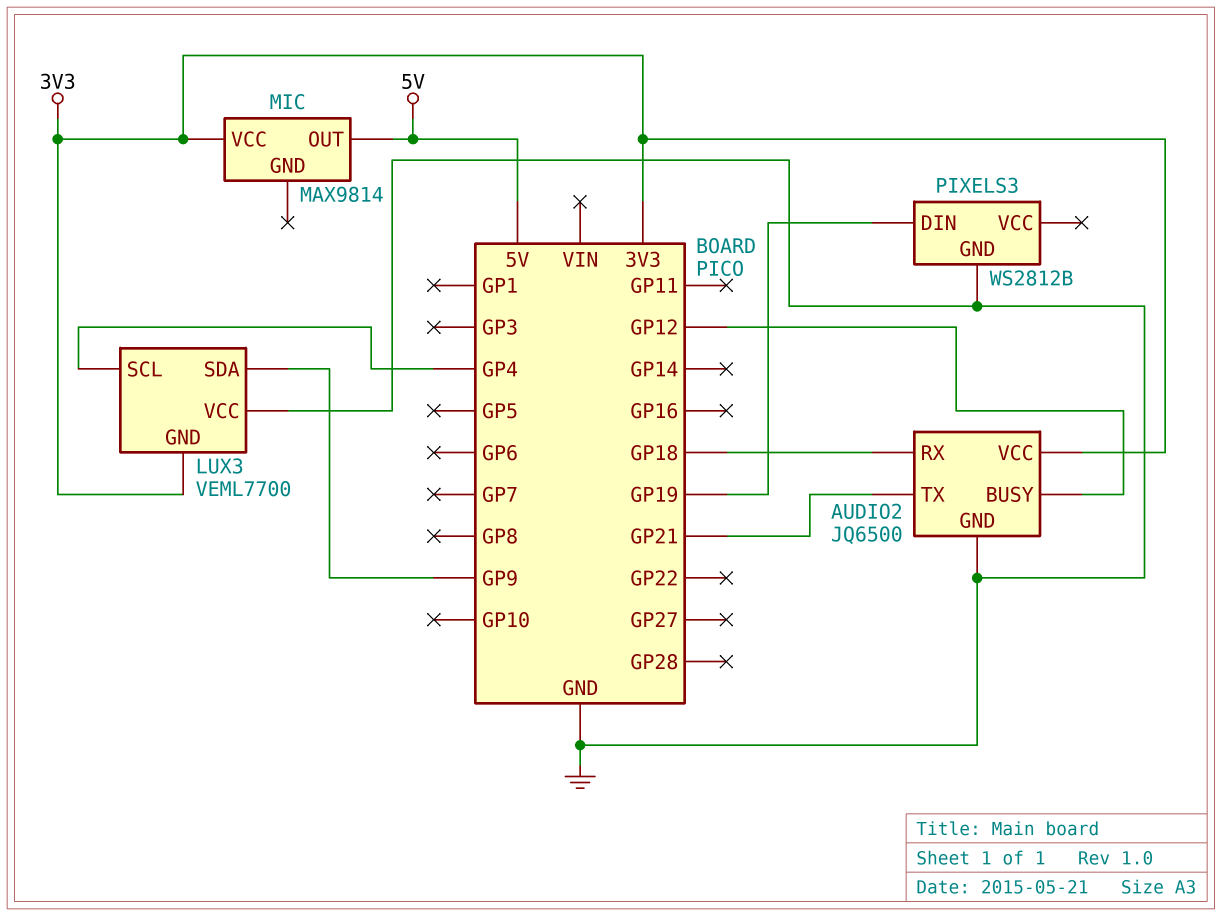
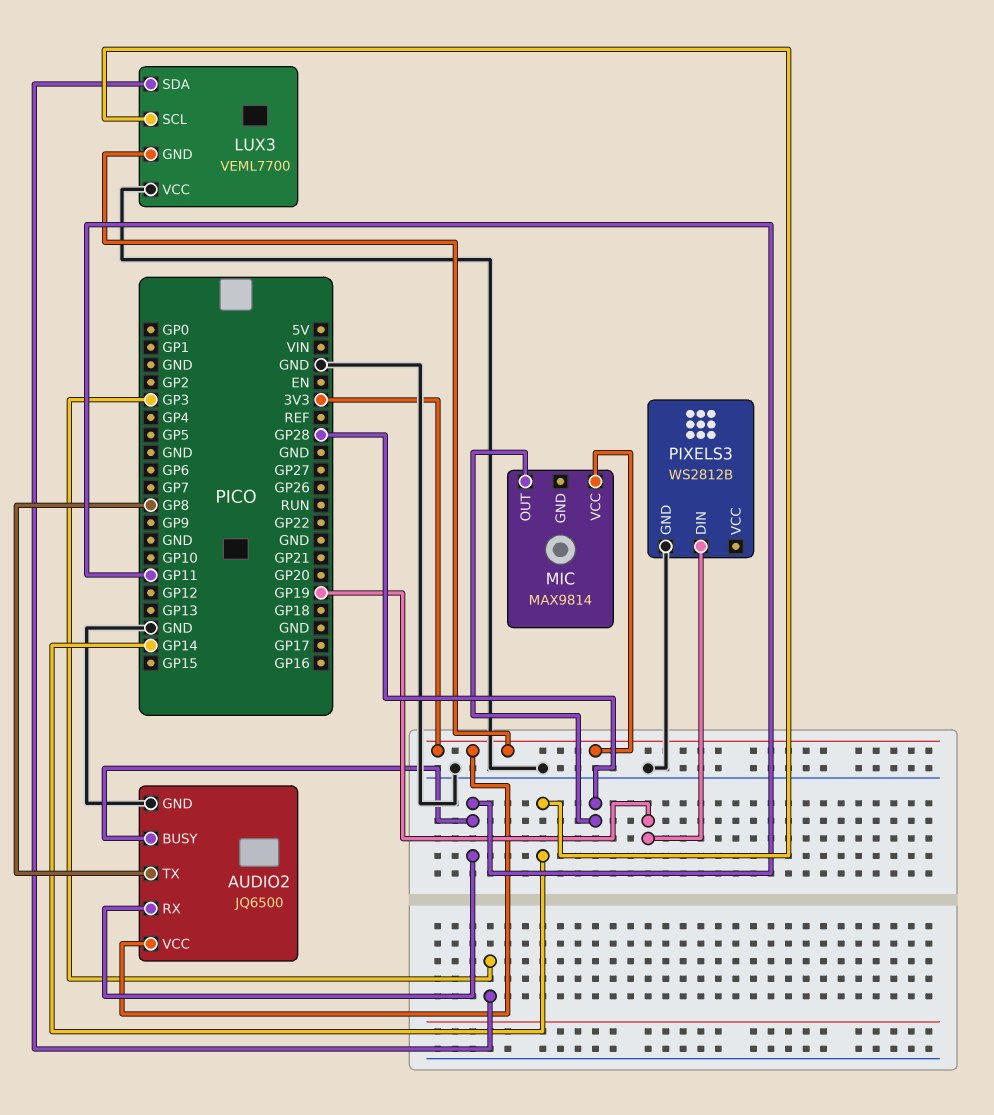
AUDIO2 pin BUSY: GP12 -> GP11
AUDIO2 pin RX: GP18 -> GP11
AUDIO2 pin TX: GP21 -> GP8
LUX3 pin SCL: GP4 -> GP14
LUX3 pin SDA: GP9 -> GP3
MIC pin OUT: 5V -> GP28

